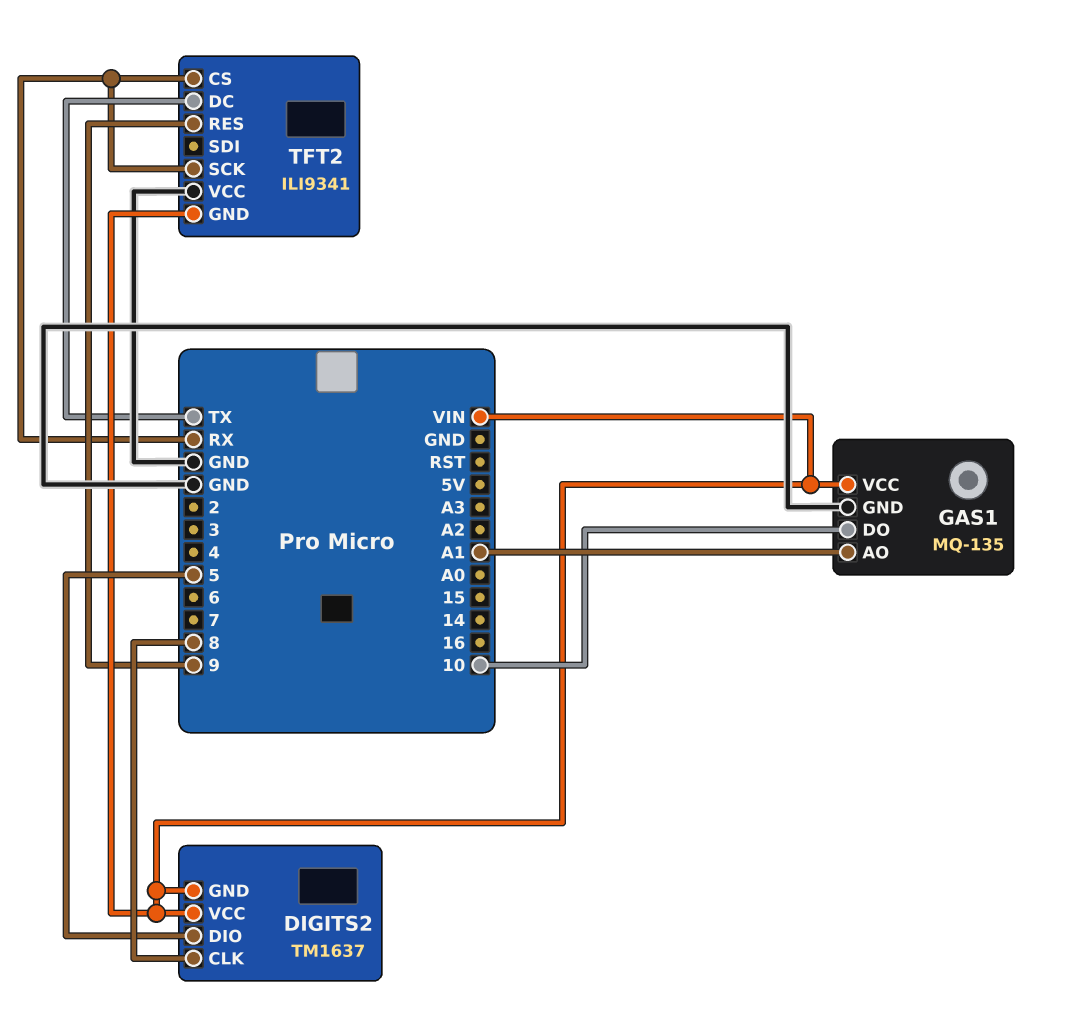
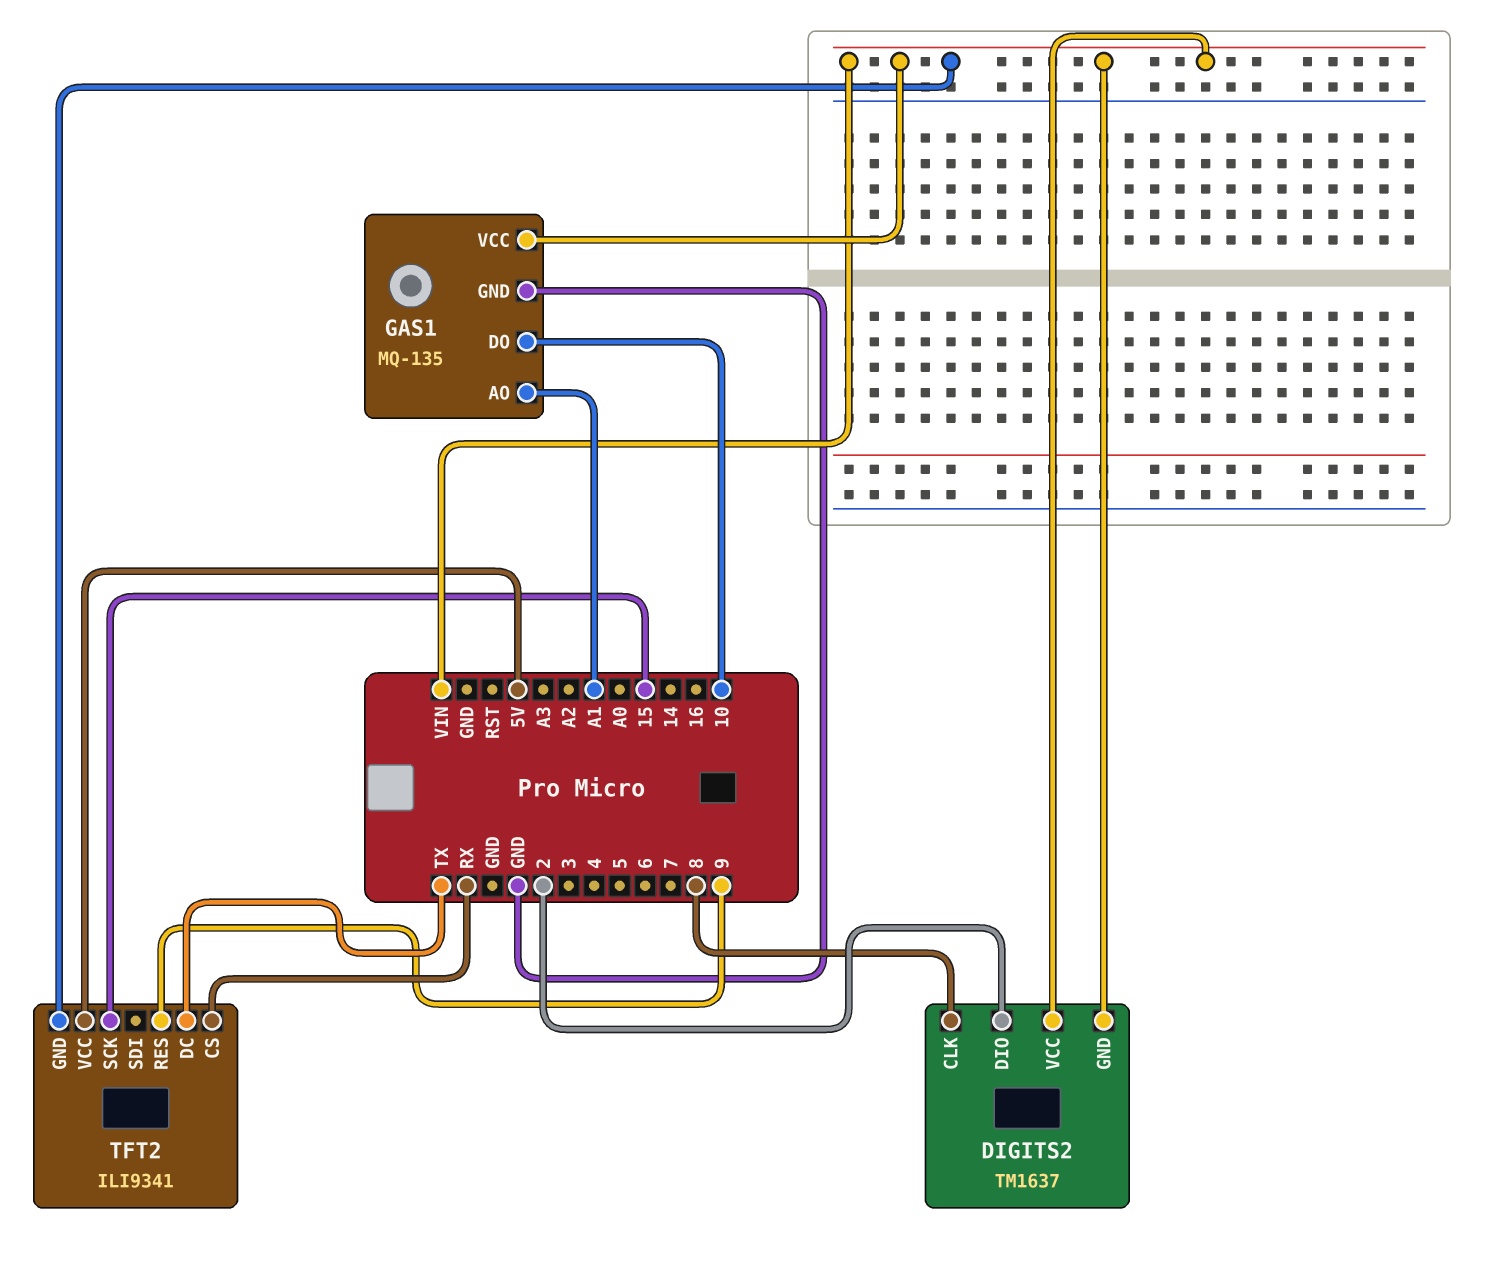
DIGITS2 pin DIO: 5 -> 2
TFT2 pin SCK: RX -> 15
TFT2 pin VCC: GND -> 5V

